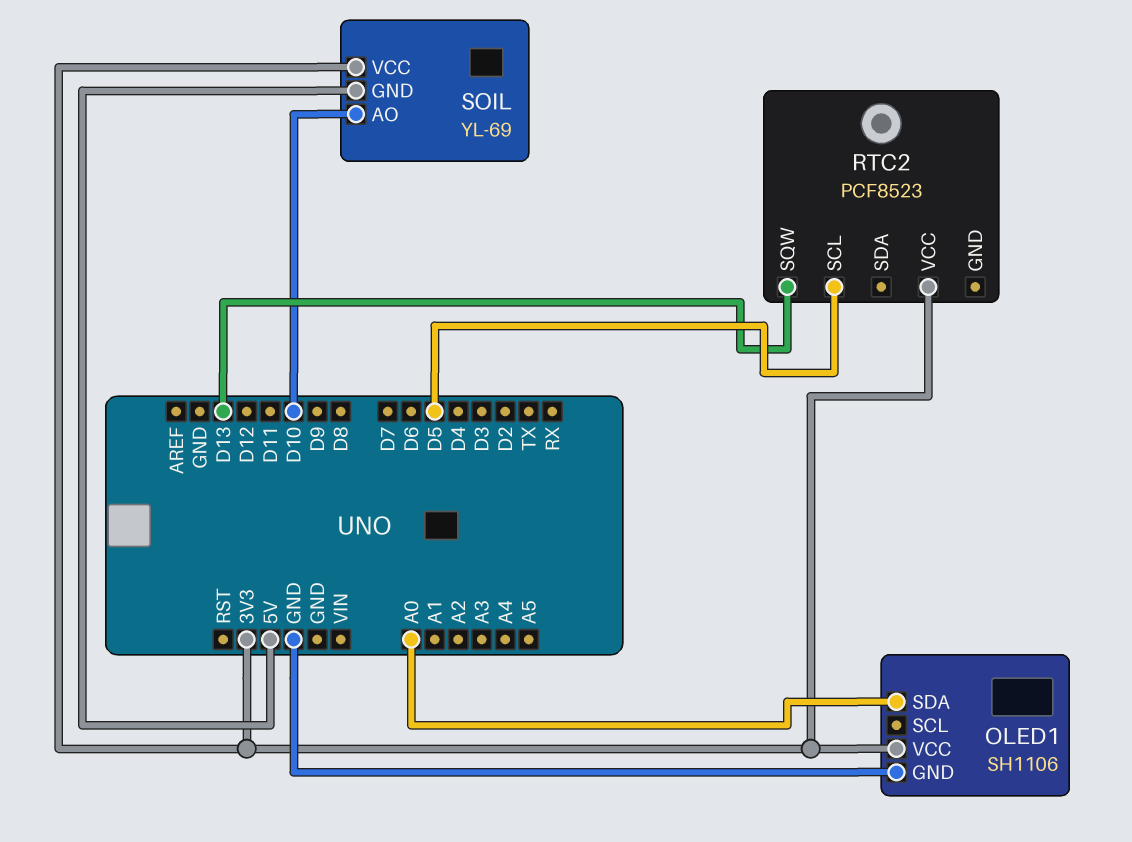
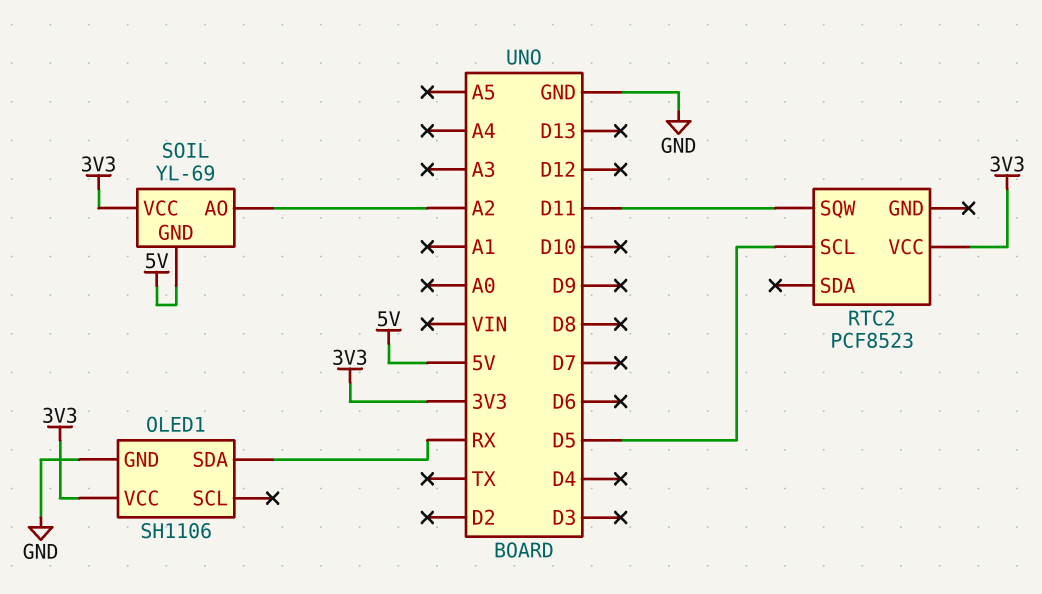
OLED1 pin SDA: A0 -> RX
RTC2 pin SQW: D13 -> D11
SOIL pin AO: D10 -> A2

